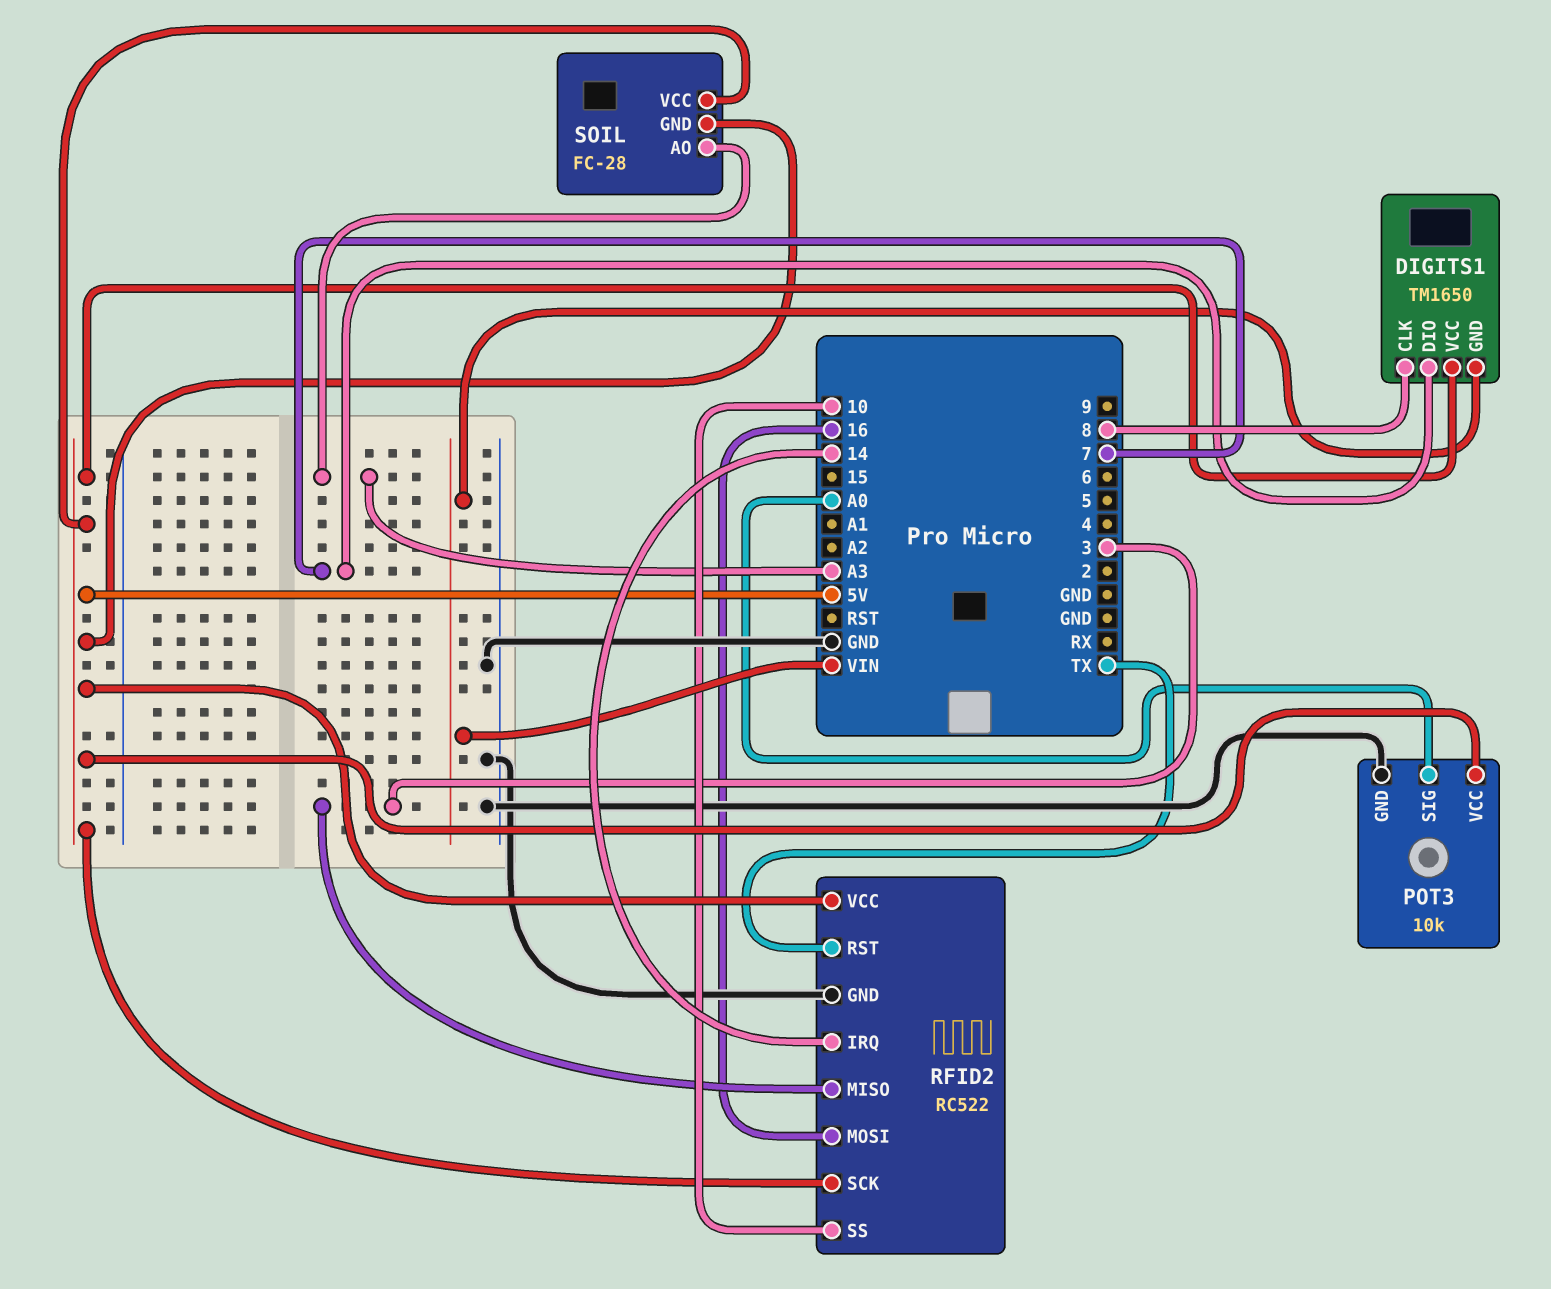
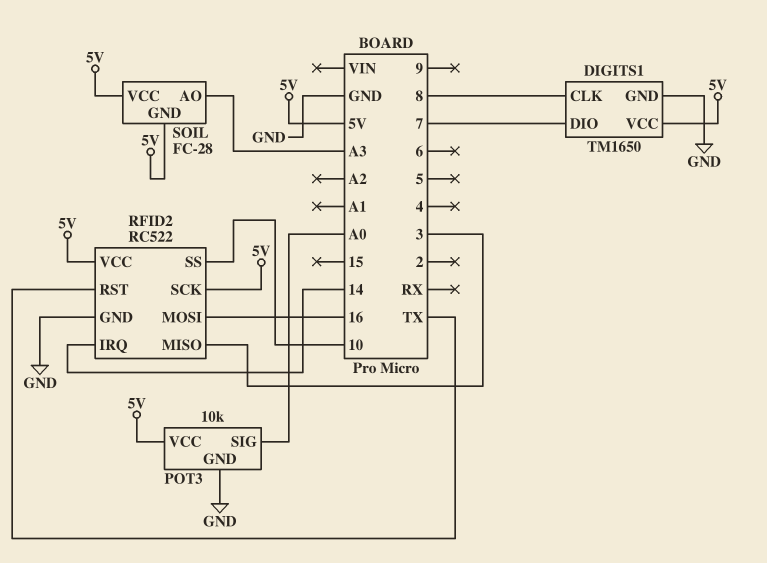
DIGITS1 pin GND: VIN -> GND

